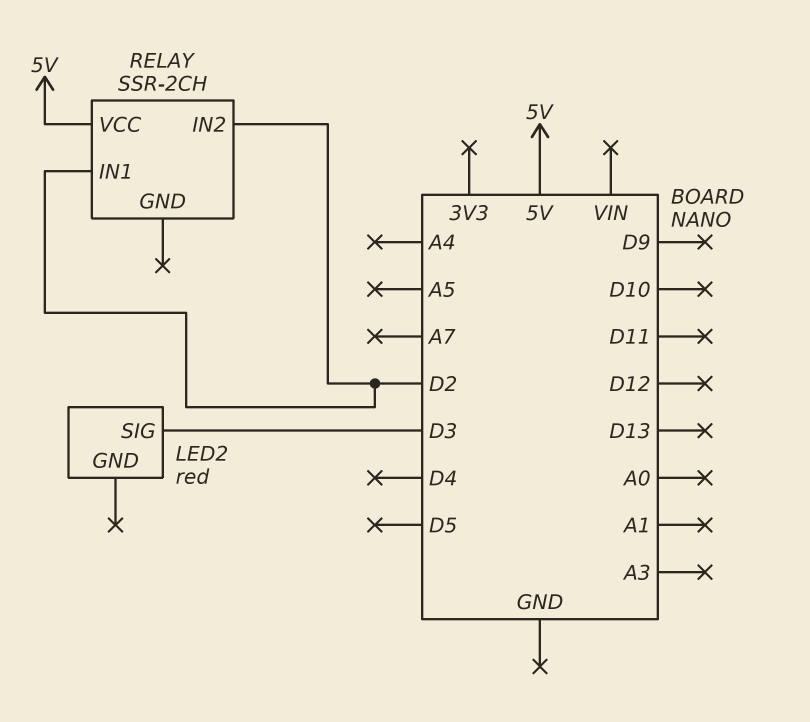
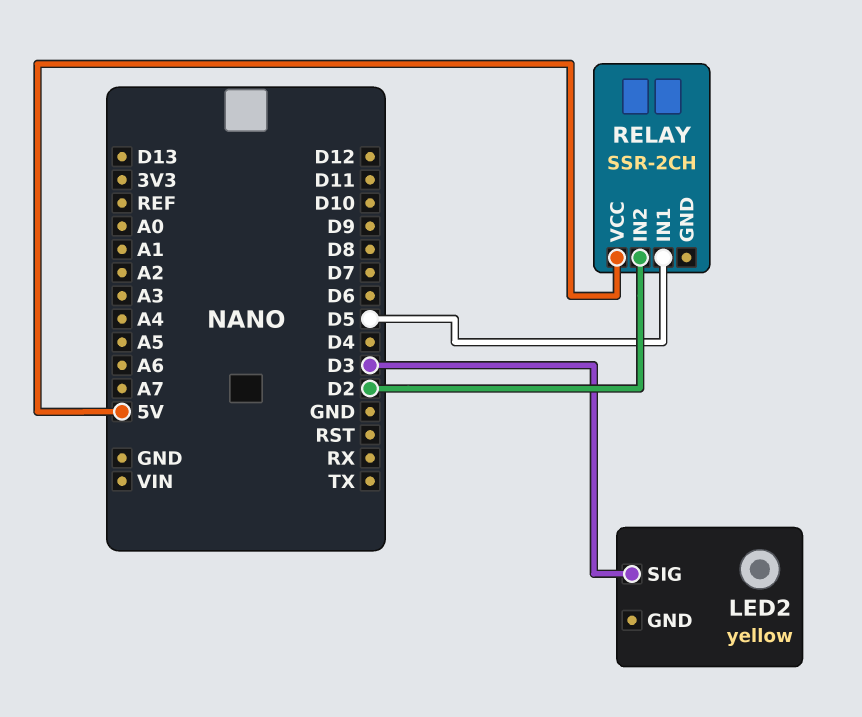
LED2: red -> yellow
RELAY pin IN1: D2 -> D5

